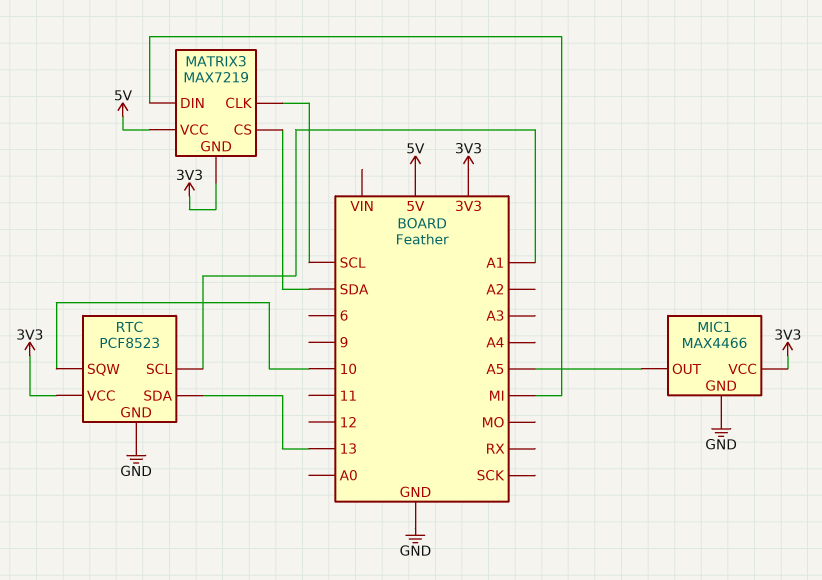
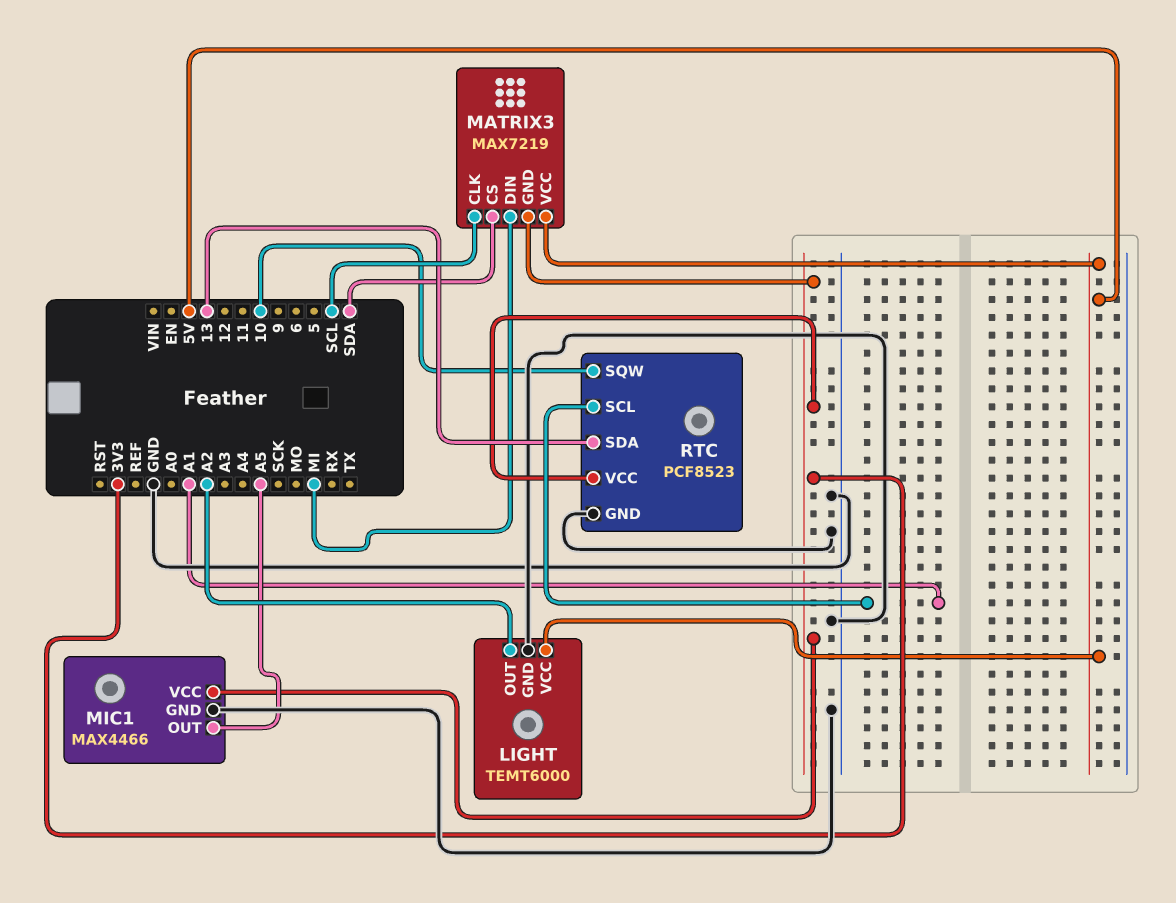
LIGHT: none -> TEMT6000
LIGHT pin GND: none -> GND
LIGHT pin OUT: none -> A2
LIGHT pin VCC: none -> 5V

